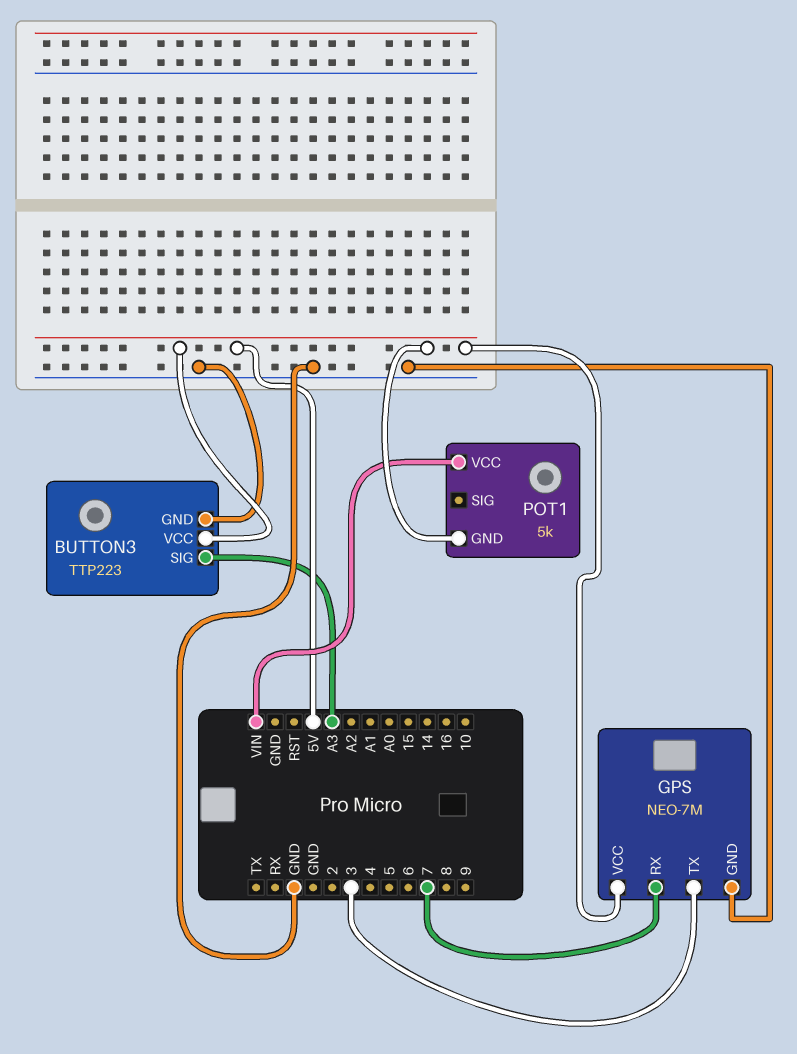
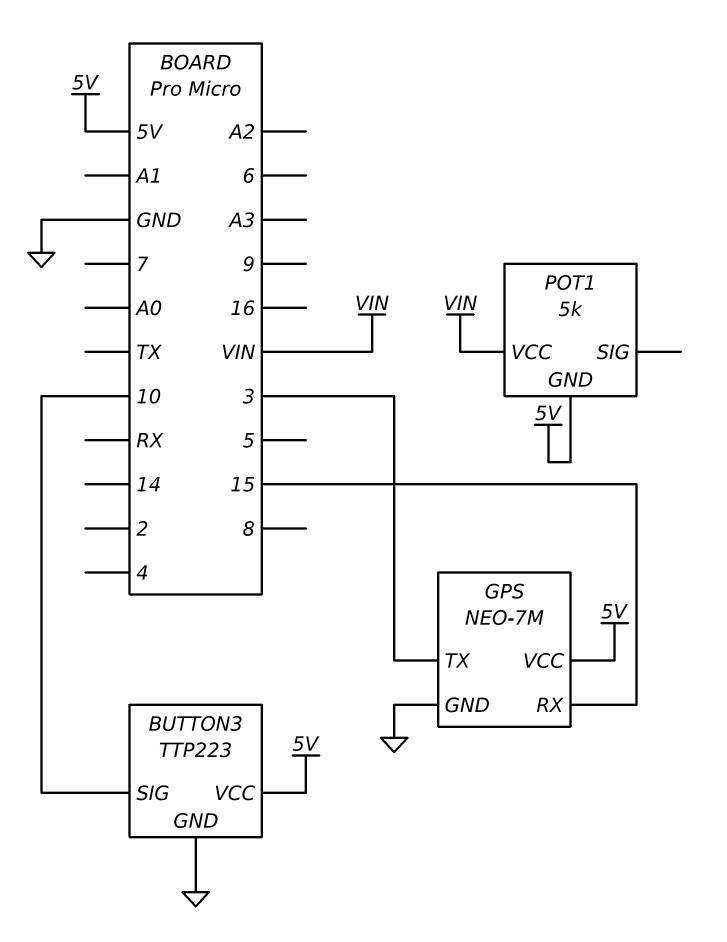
BUTTON3 pin SIG: A3 -> 10
GPS pin RX: 7 -> 15

